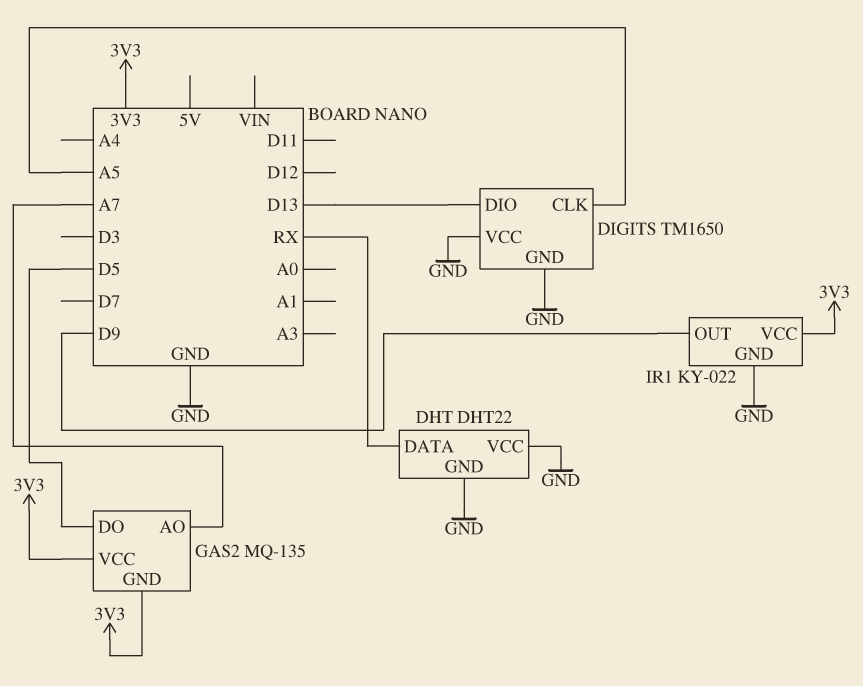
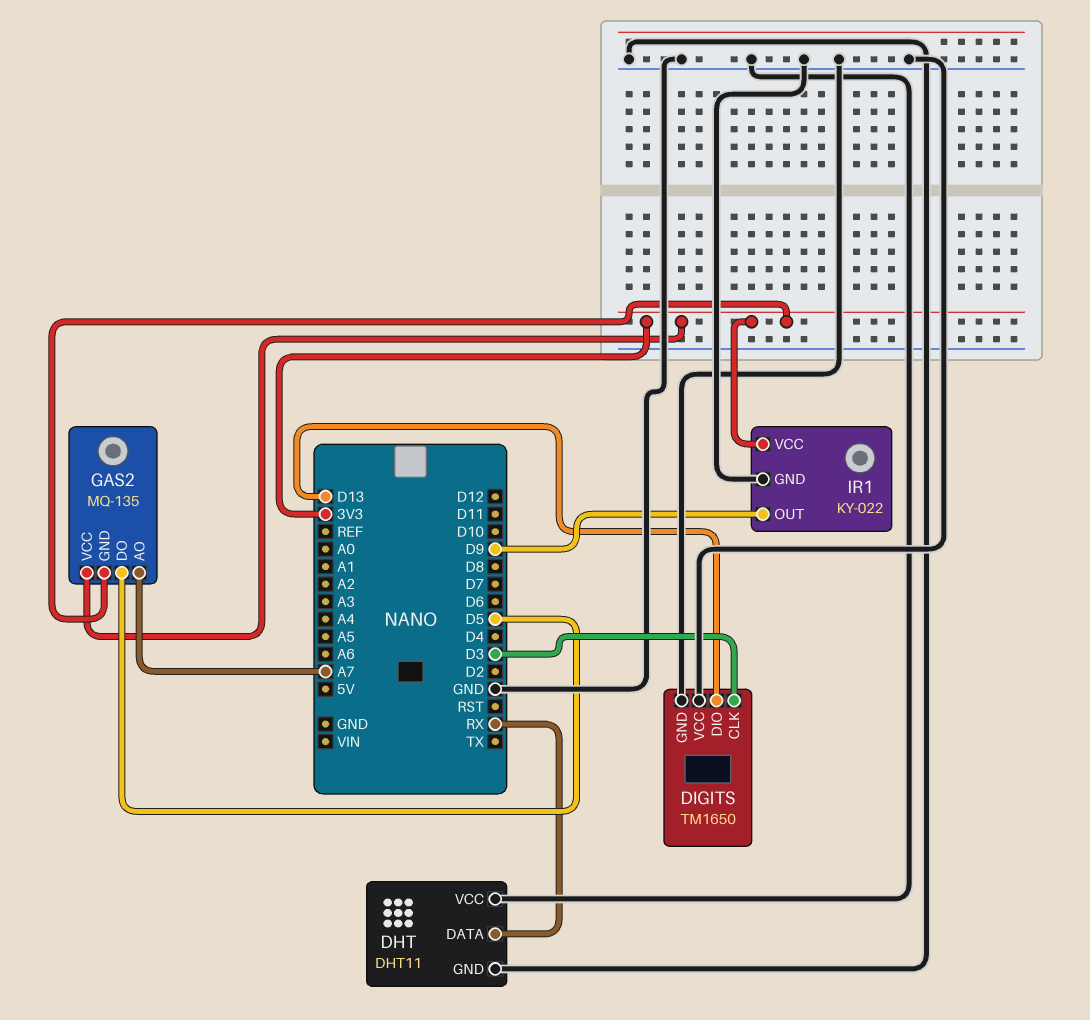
DHT: DHT22 -> DHT11
DIGITS pin CLK: A5 -> D3

